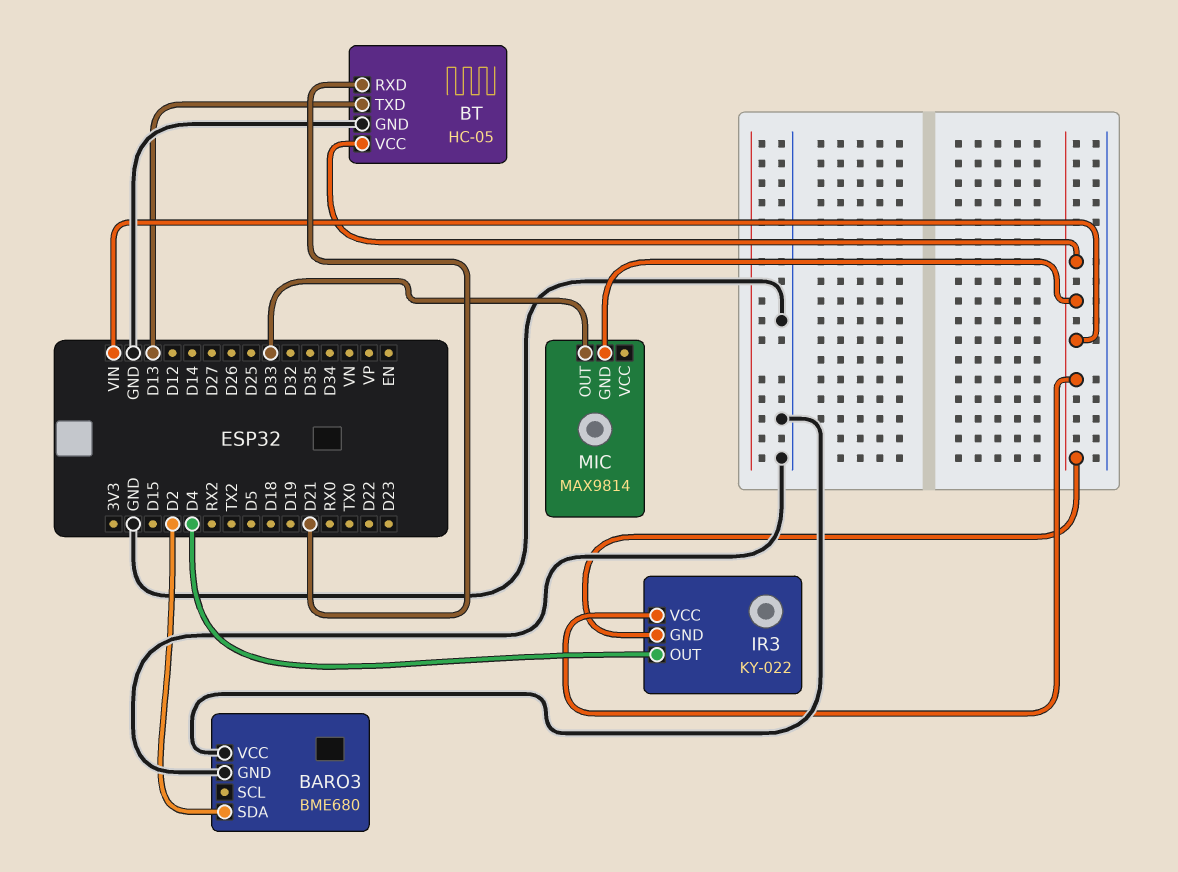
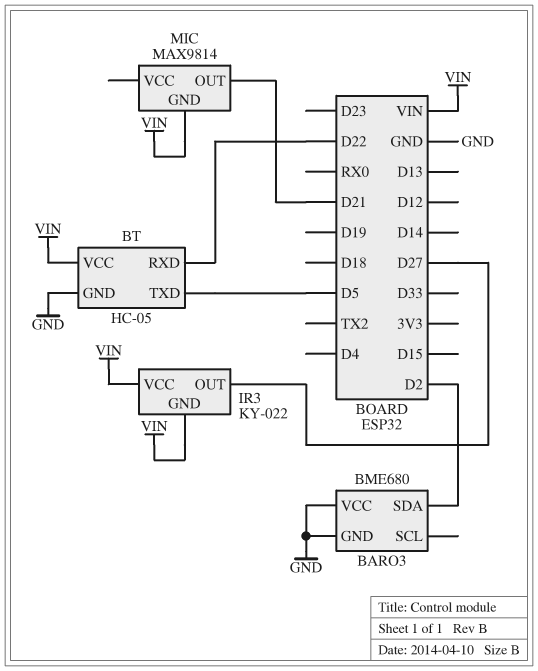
BT pin RXD: D21 -> D22
BT pin TXD: D13 -> D5
IR3 pin OUT: D4 -> D27
MIC pin OUT: D33 -> D21

